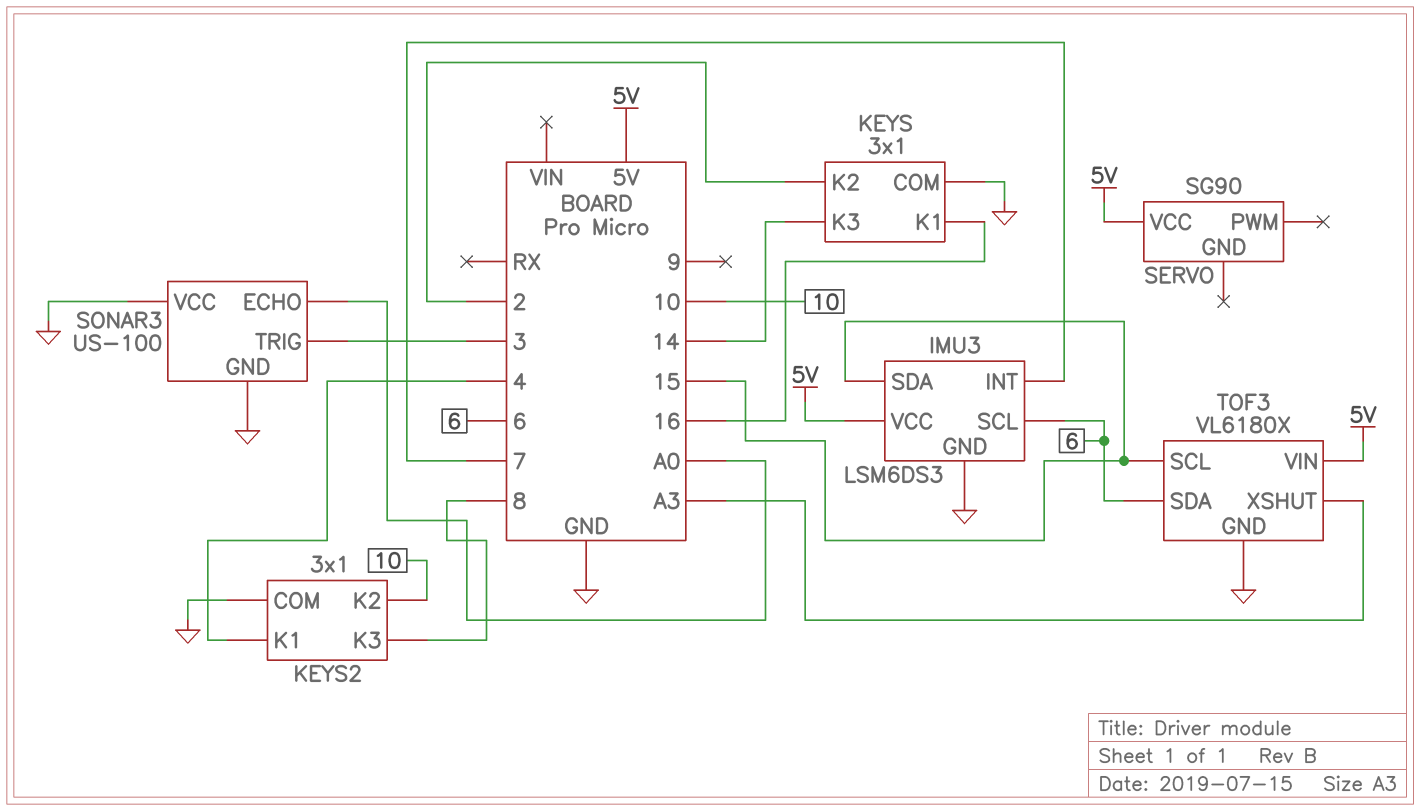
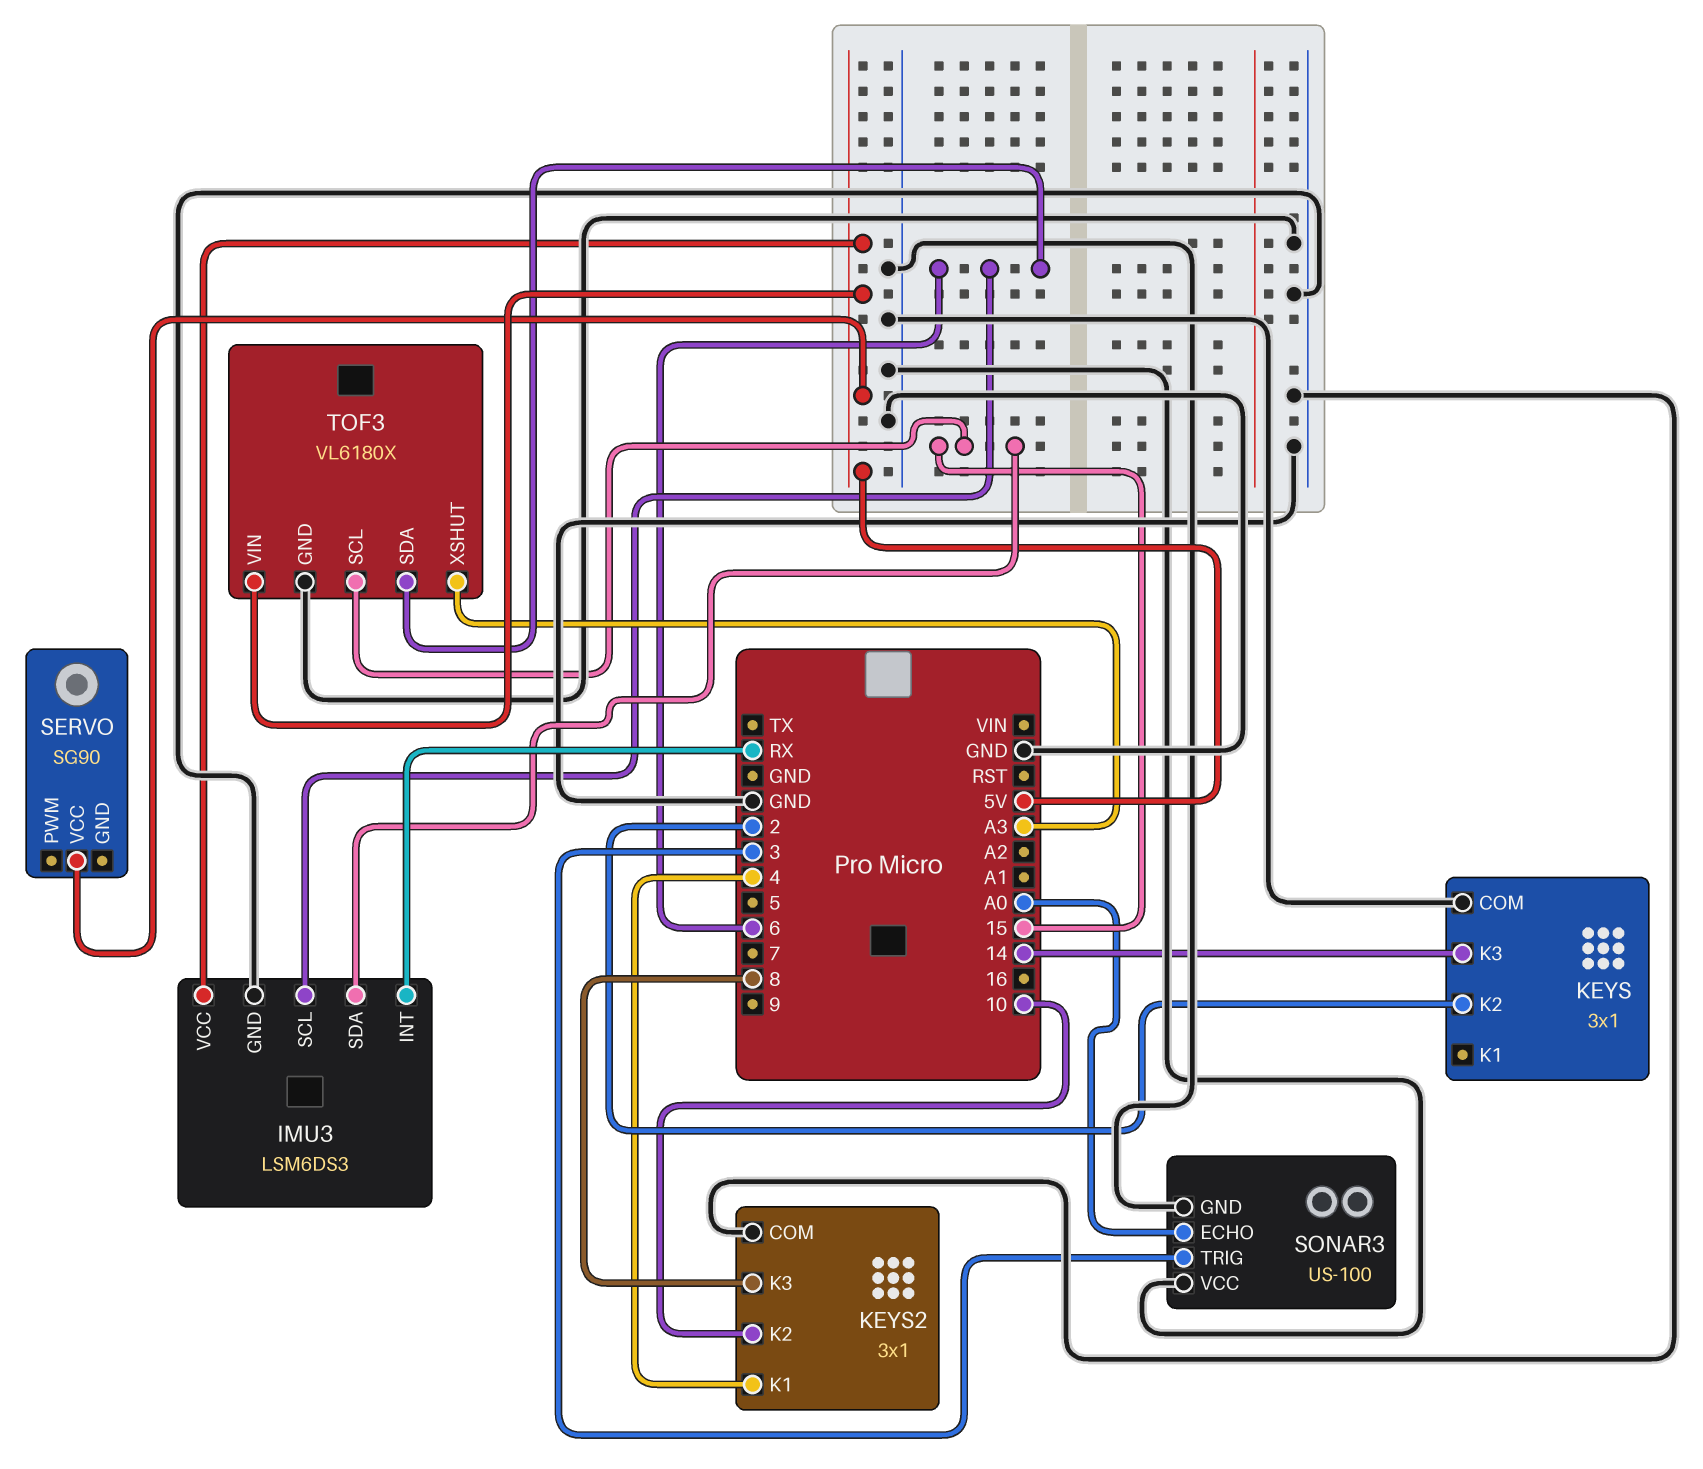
IMU3 pin INT: 7 -> RX
KEYS pin K1: 16 -> none

